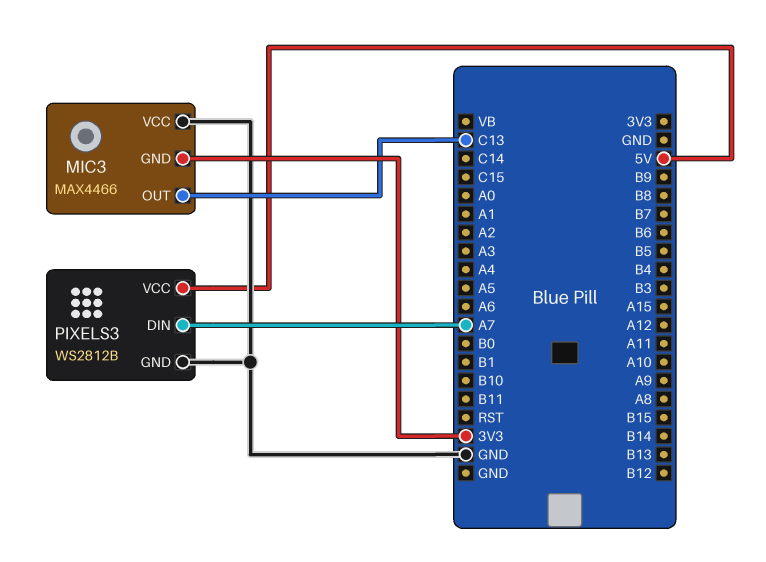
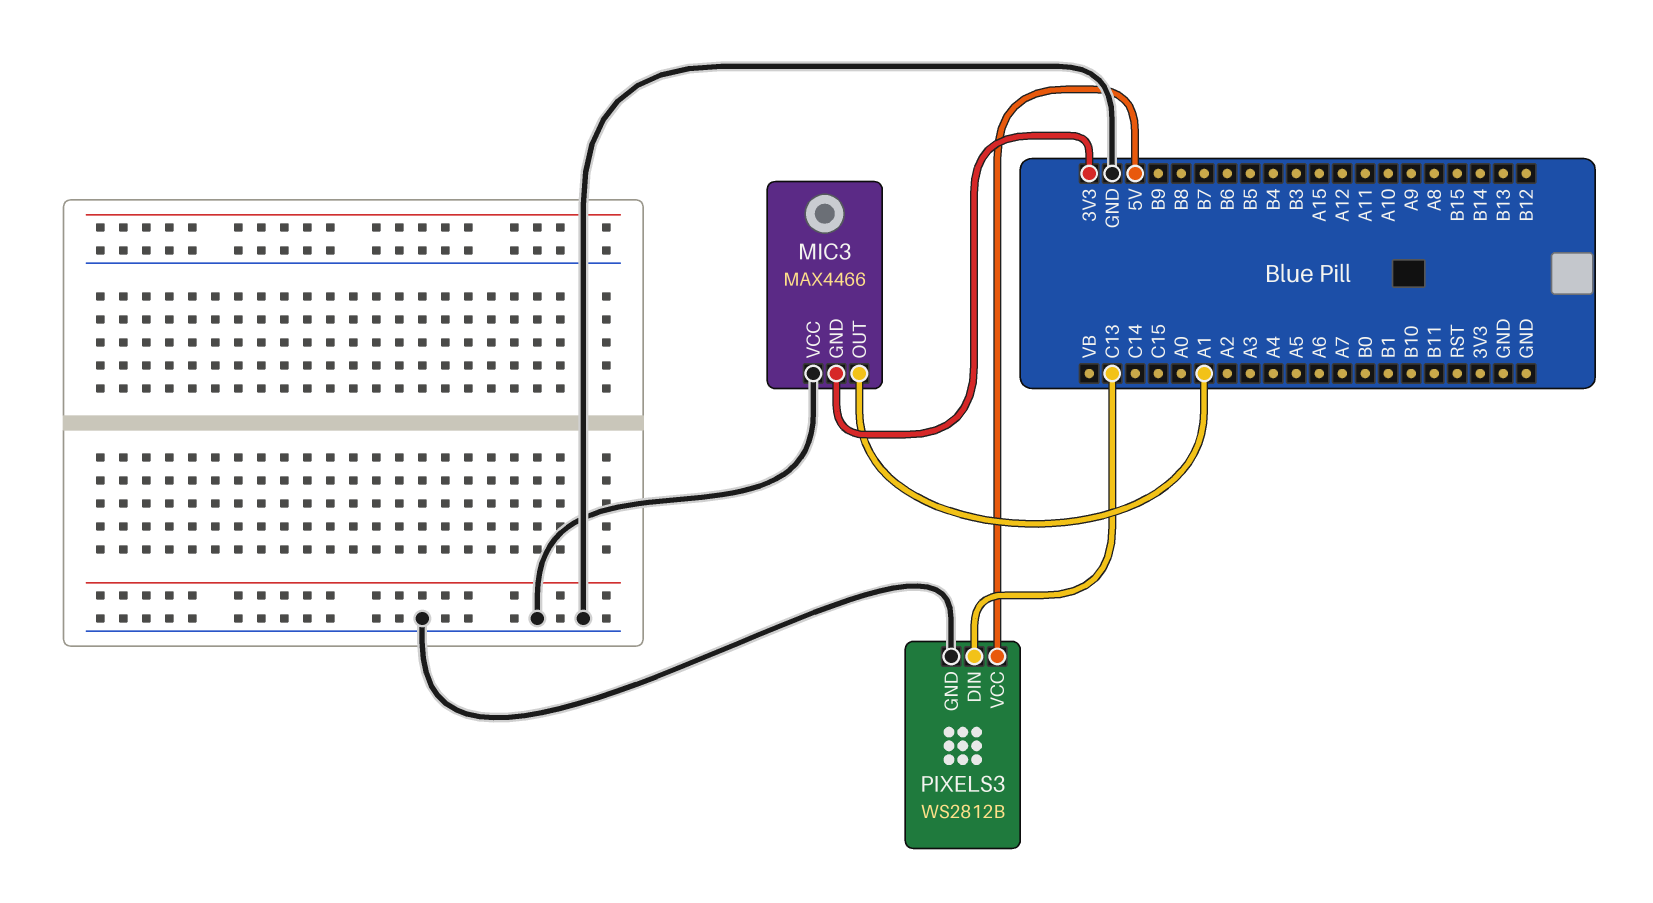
MIC3 pin OUT: C13 -> A1
PIXELS3 pin DIN: A7 -> C13

